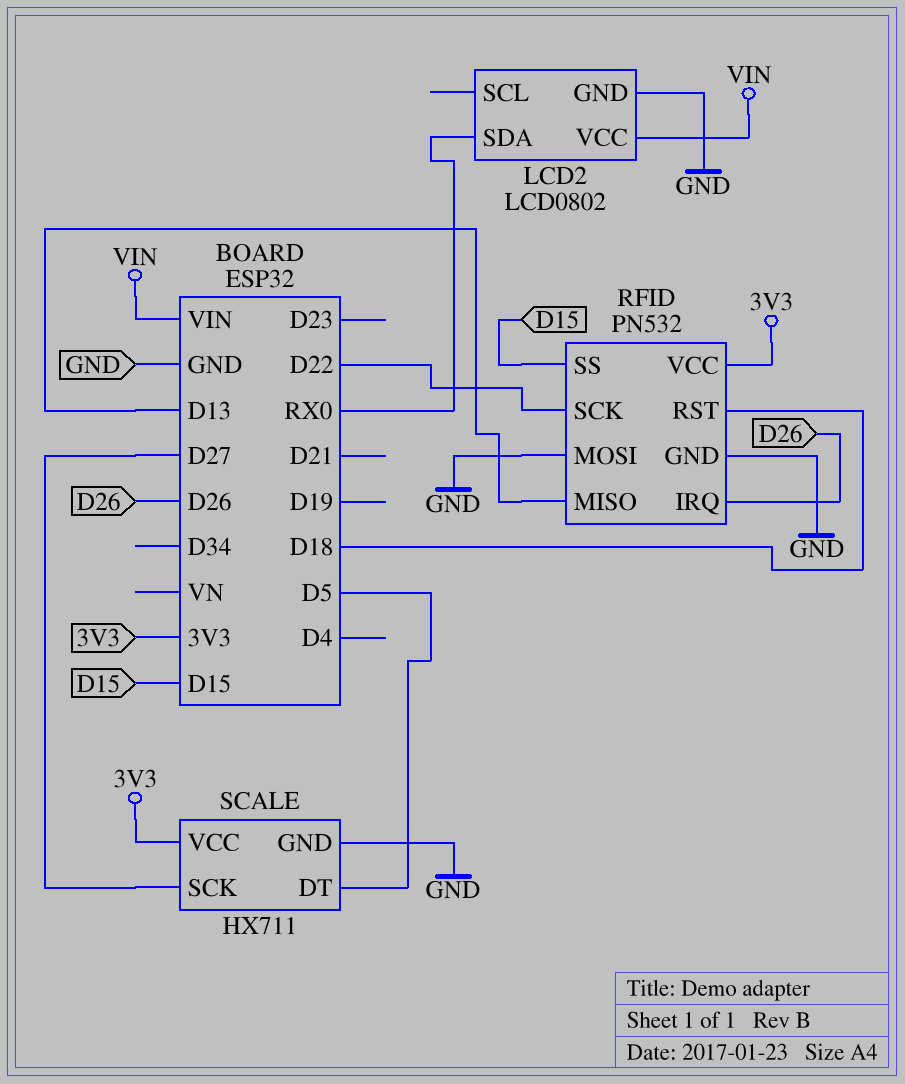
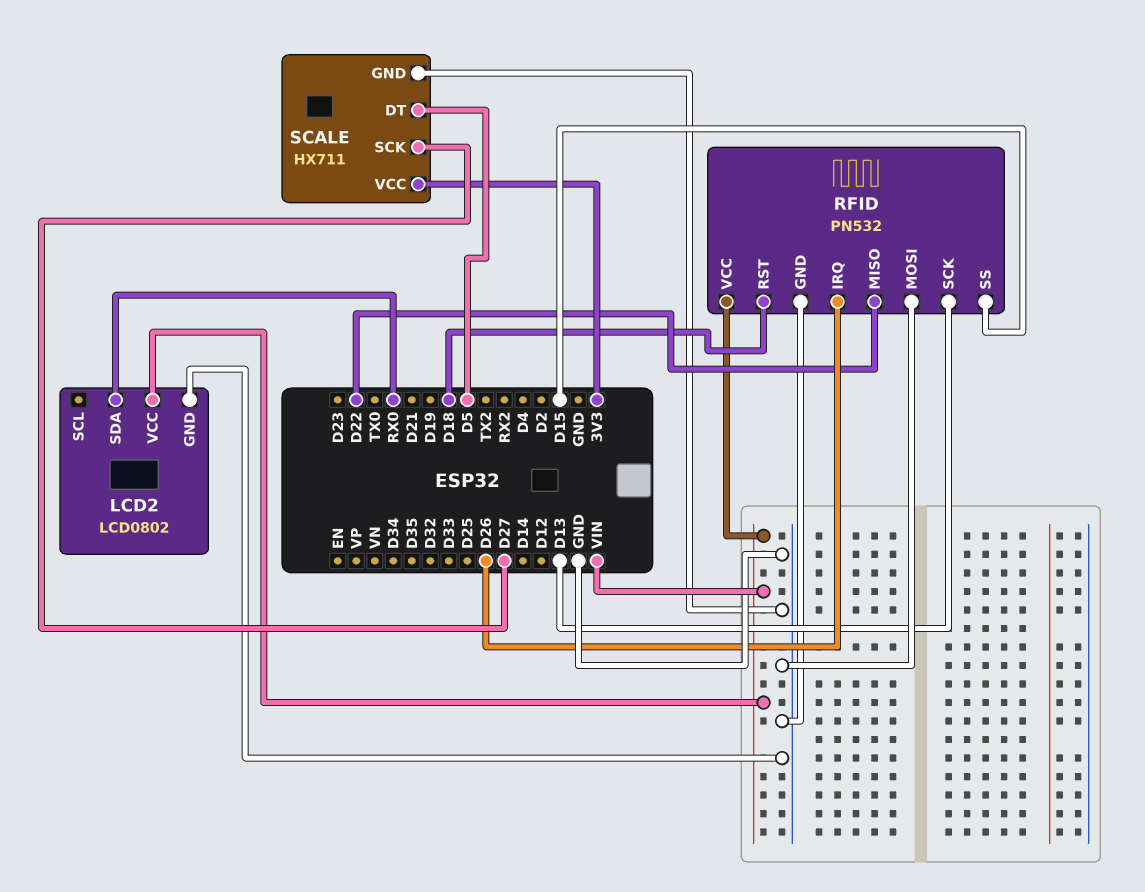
RFID pin MISO: D13 -> D22
RFID pin SCK: D22 -> D13
RFID pin VCC: 3V3 -> VIN

